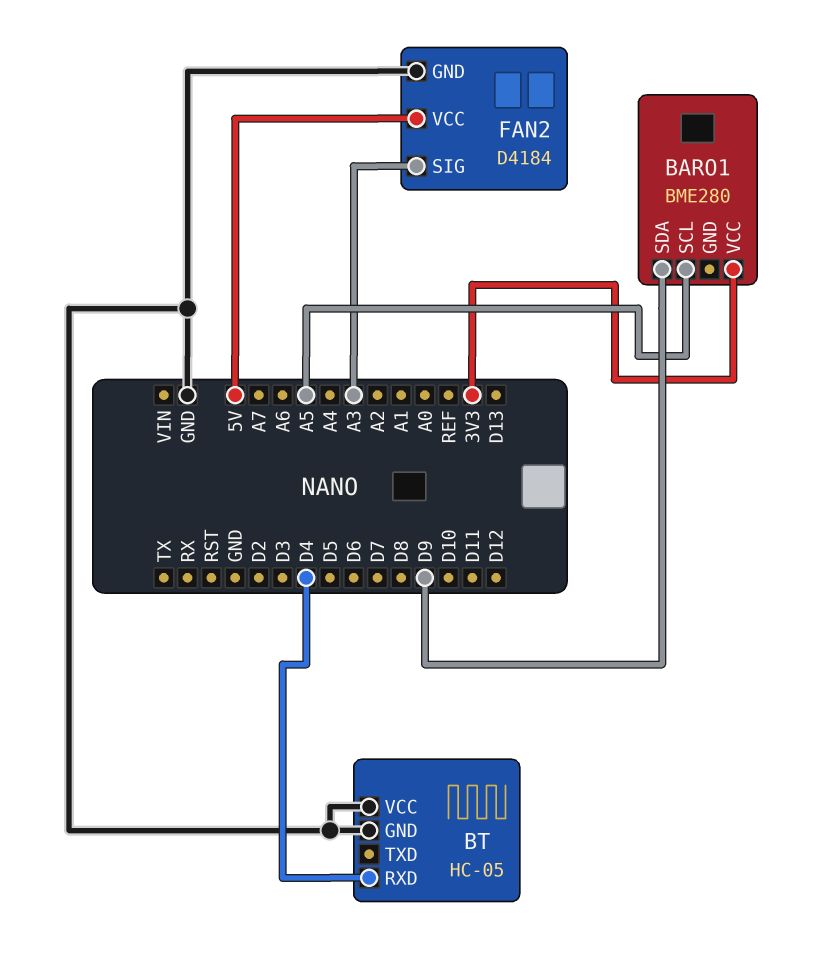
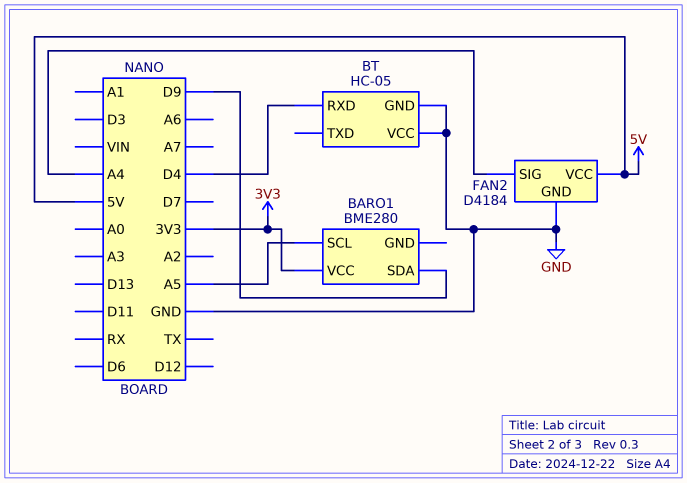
FAN2 pin SIG: A3 -> A4

